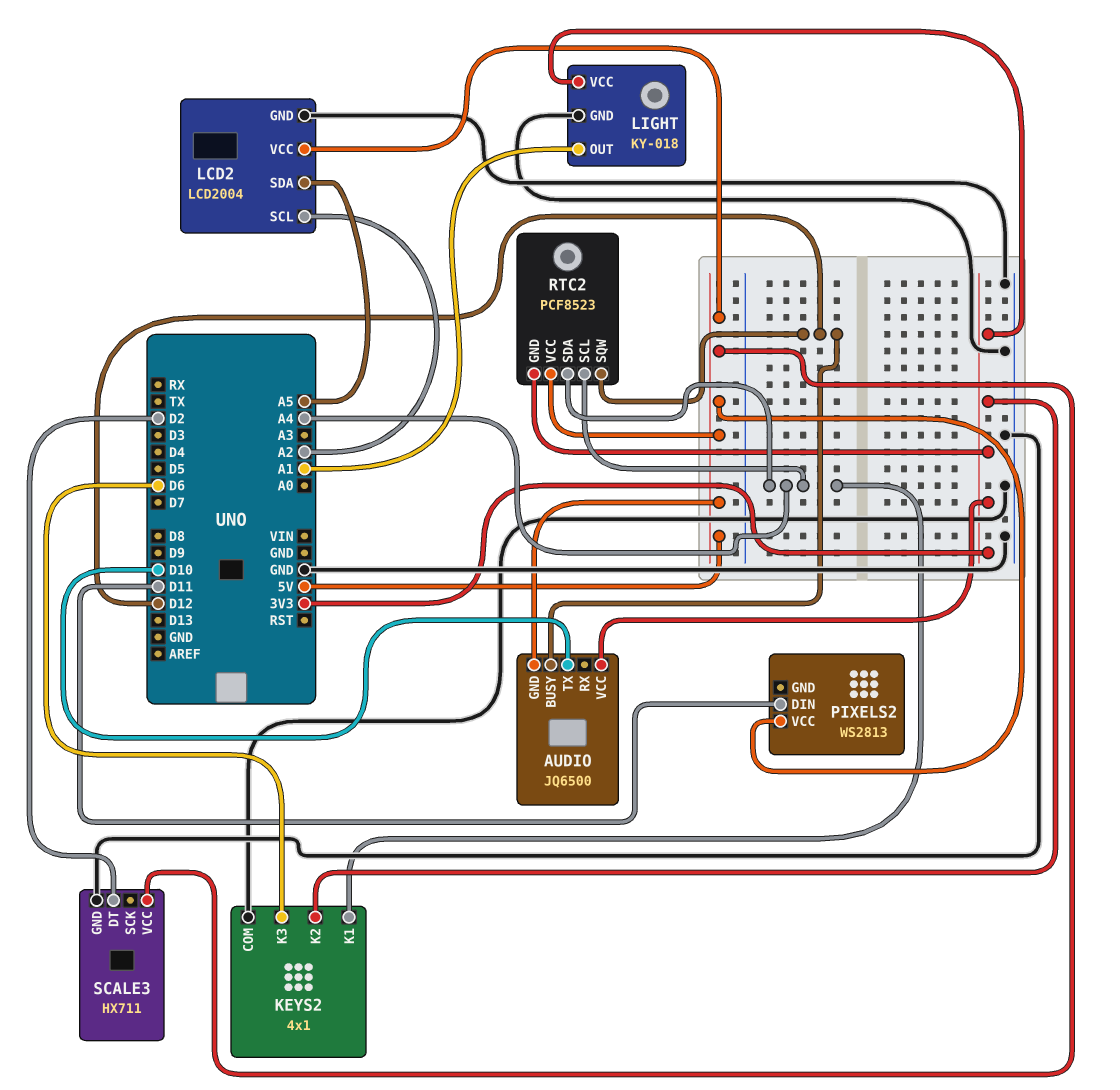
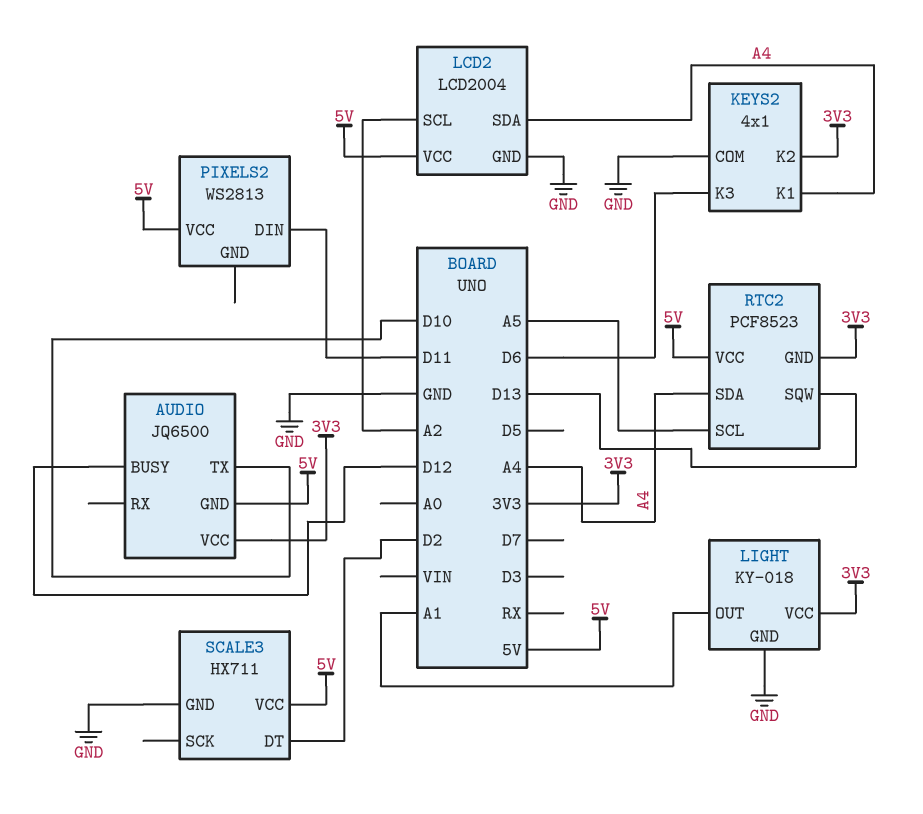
LCD2 pin SDA: A5 -> A4
RTC2 pin SCL: A4 -> A5
RTC2 pin SQW: D12 -> D13

